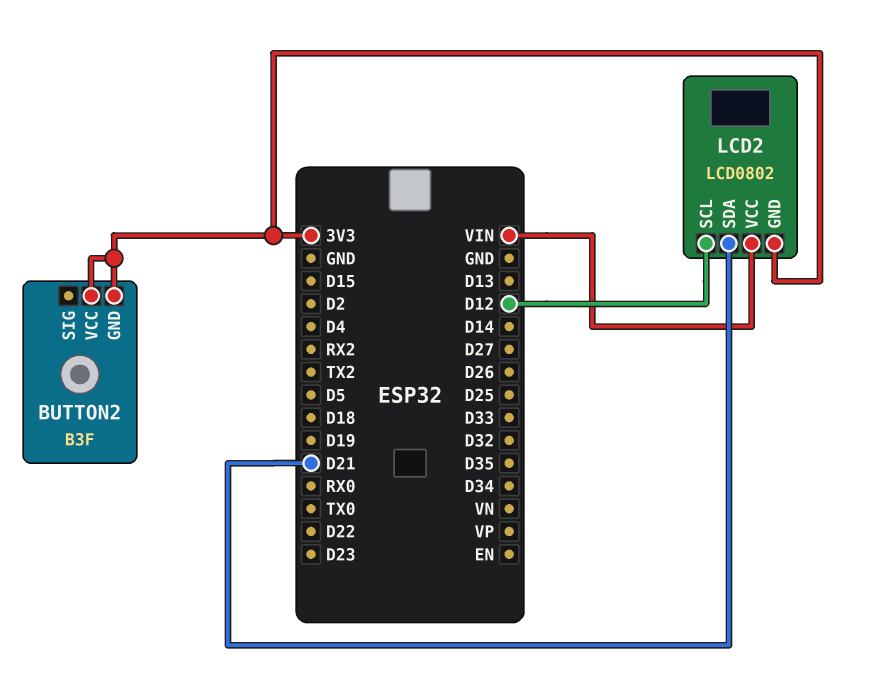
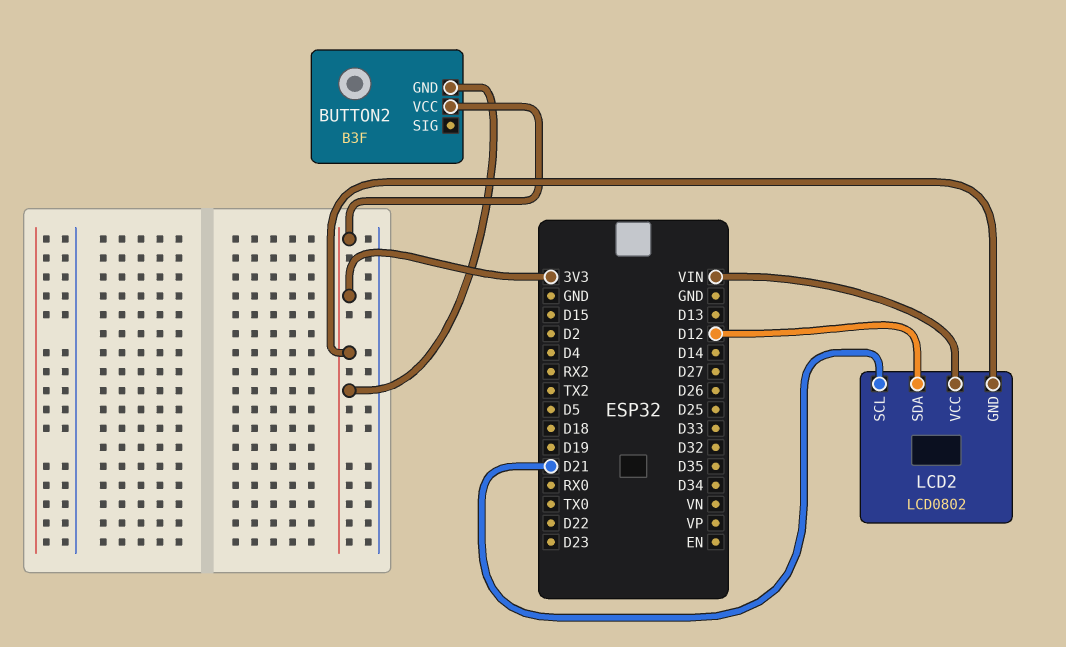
LCD2 pin SCL: D12 -> D21
LCD2 pin SDA: D21 -> D12

